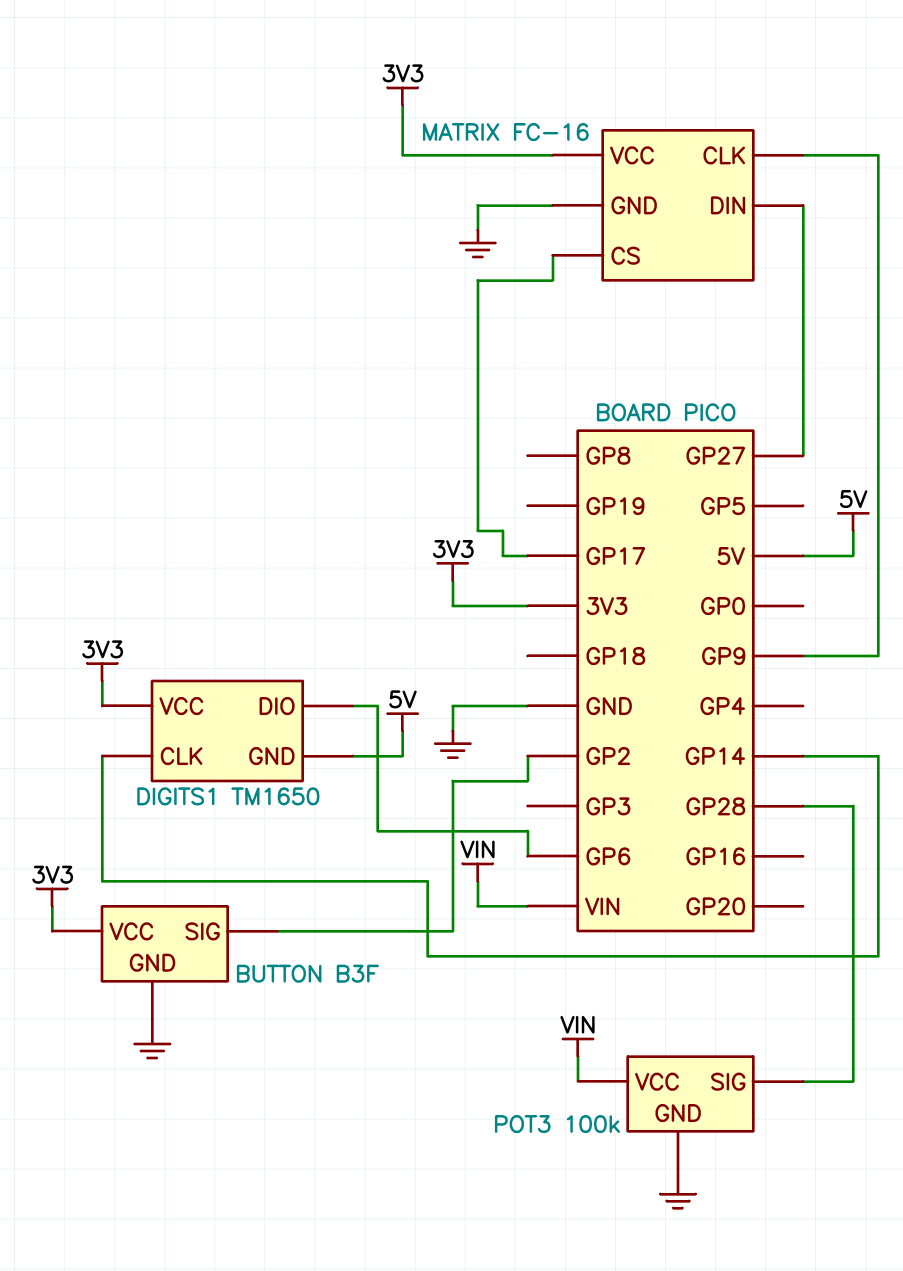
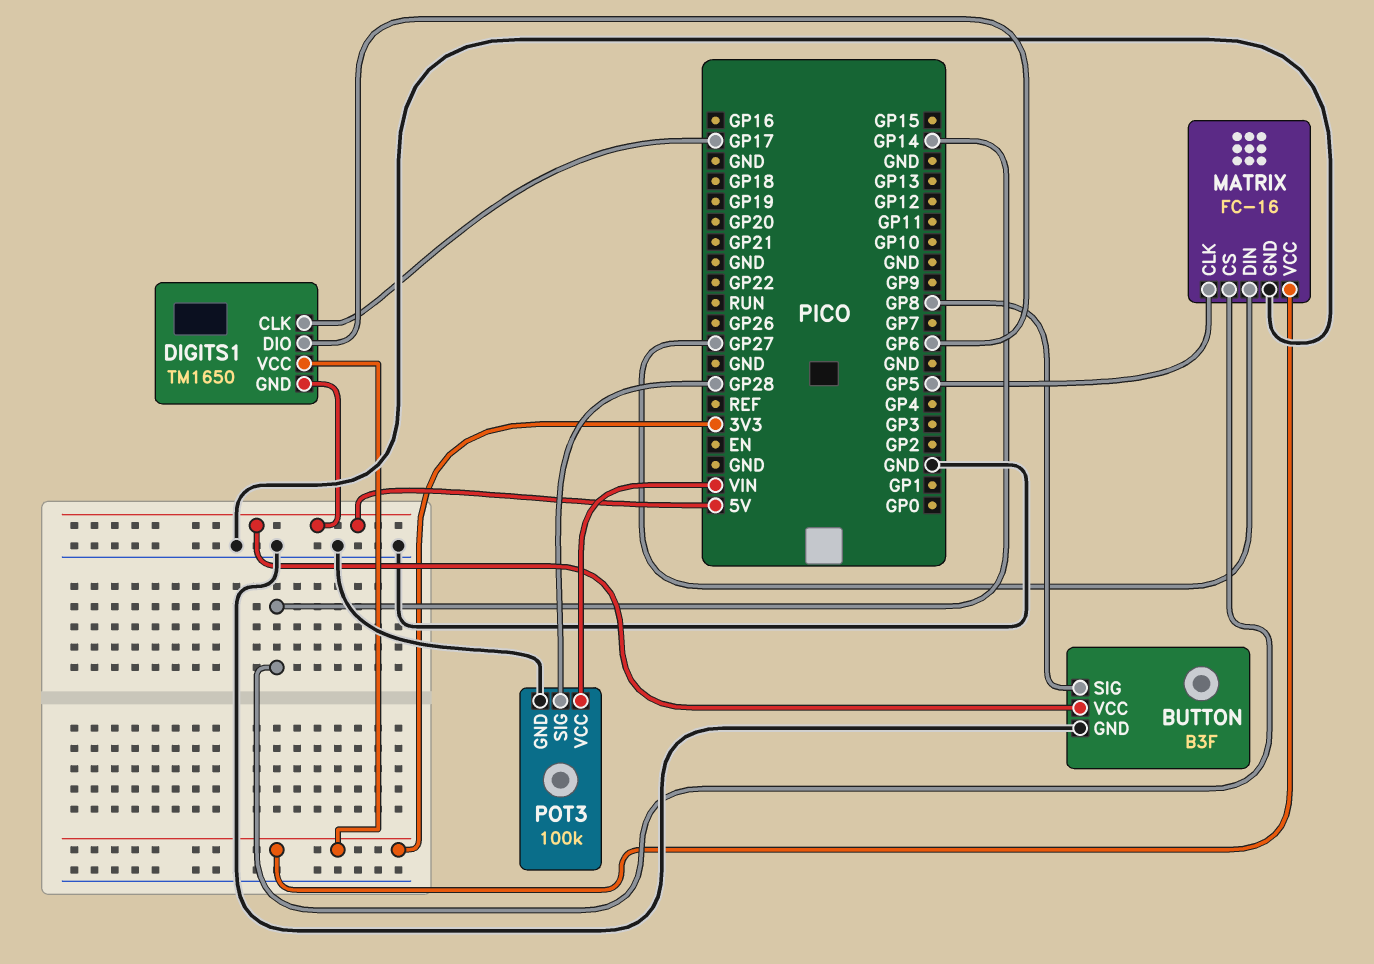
BUTTON pin SIG: GP2 -> GP8
BUTTON pin VCC: 3V3 -> 5V
DIGITS1 pin CLK: GP14 -> GP17
MATRIX pin CLK: GP9 -> GP5
MATRIX pin CS: GP17 -> GP14

